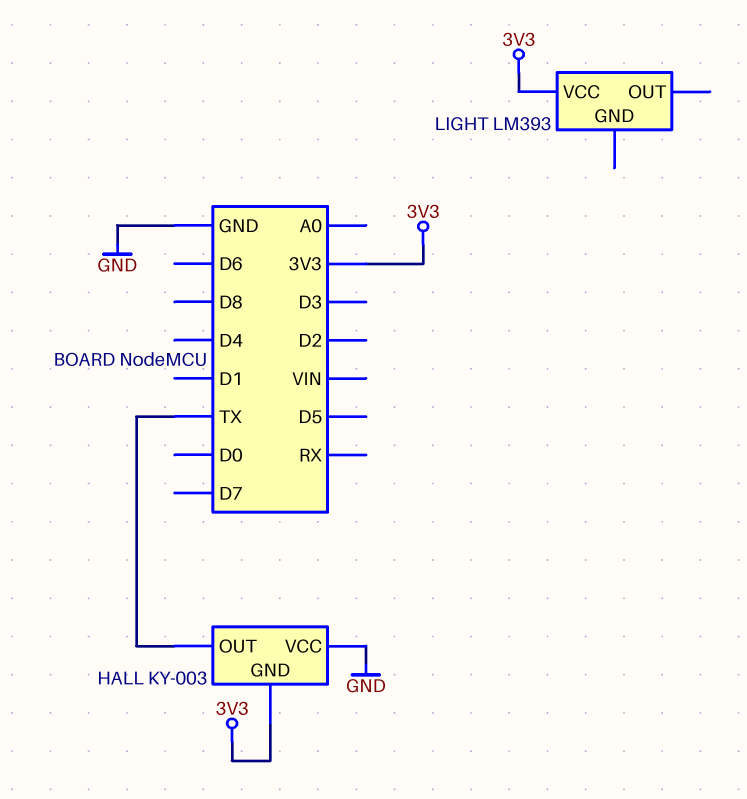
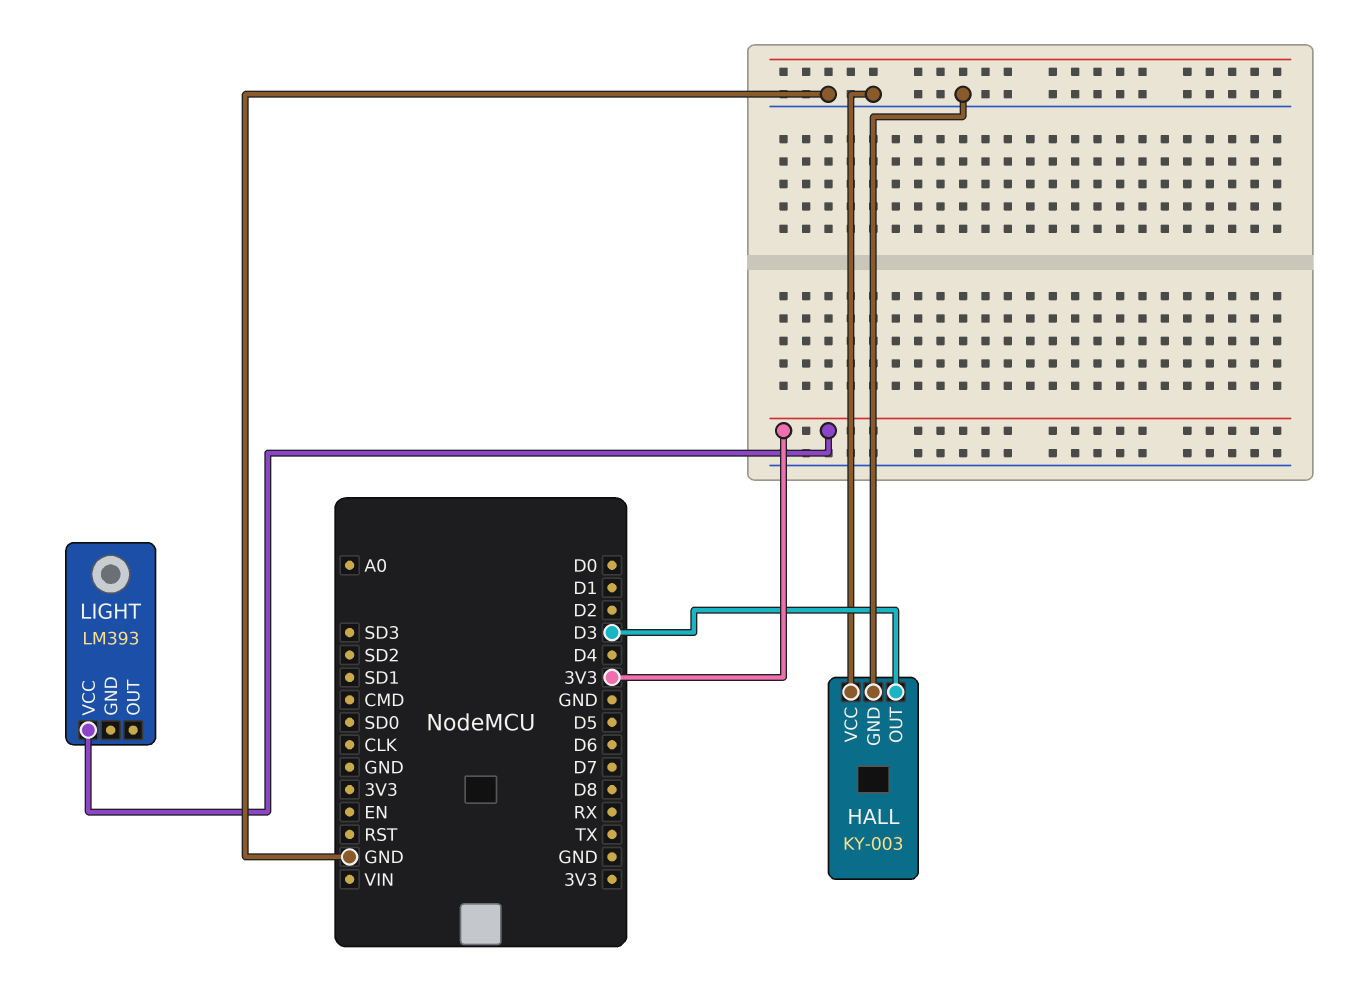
HALL pin GND: 3V3 -> GND
HALL pin OUT: TX -> D3

